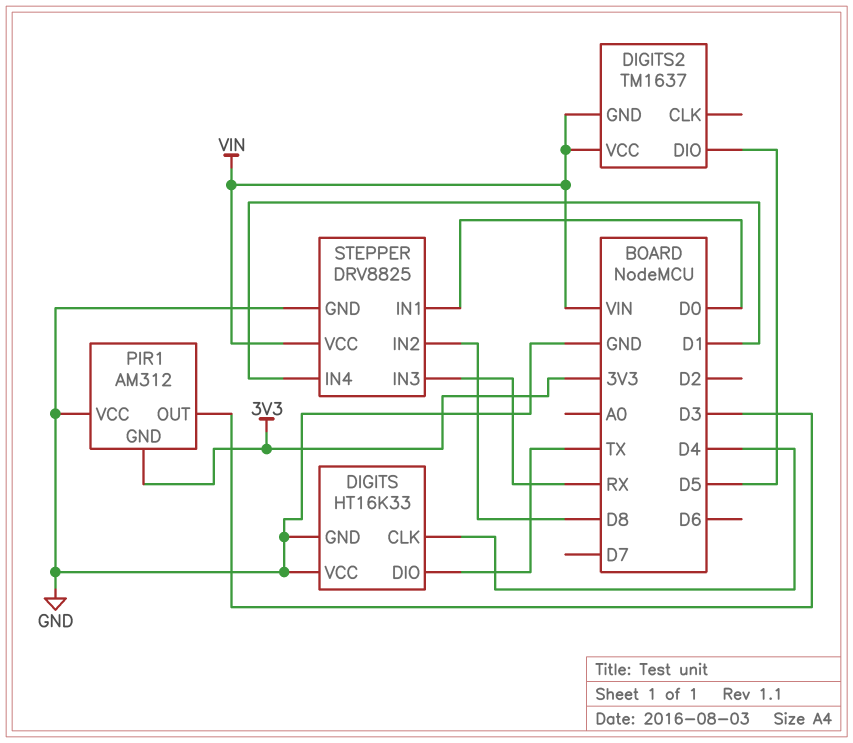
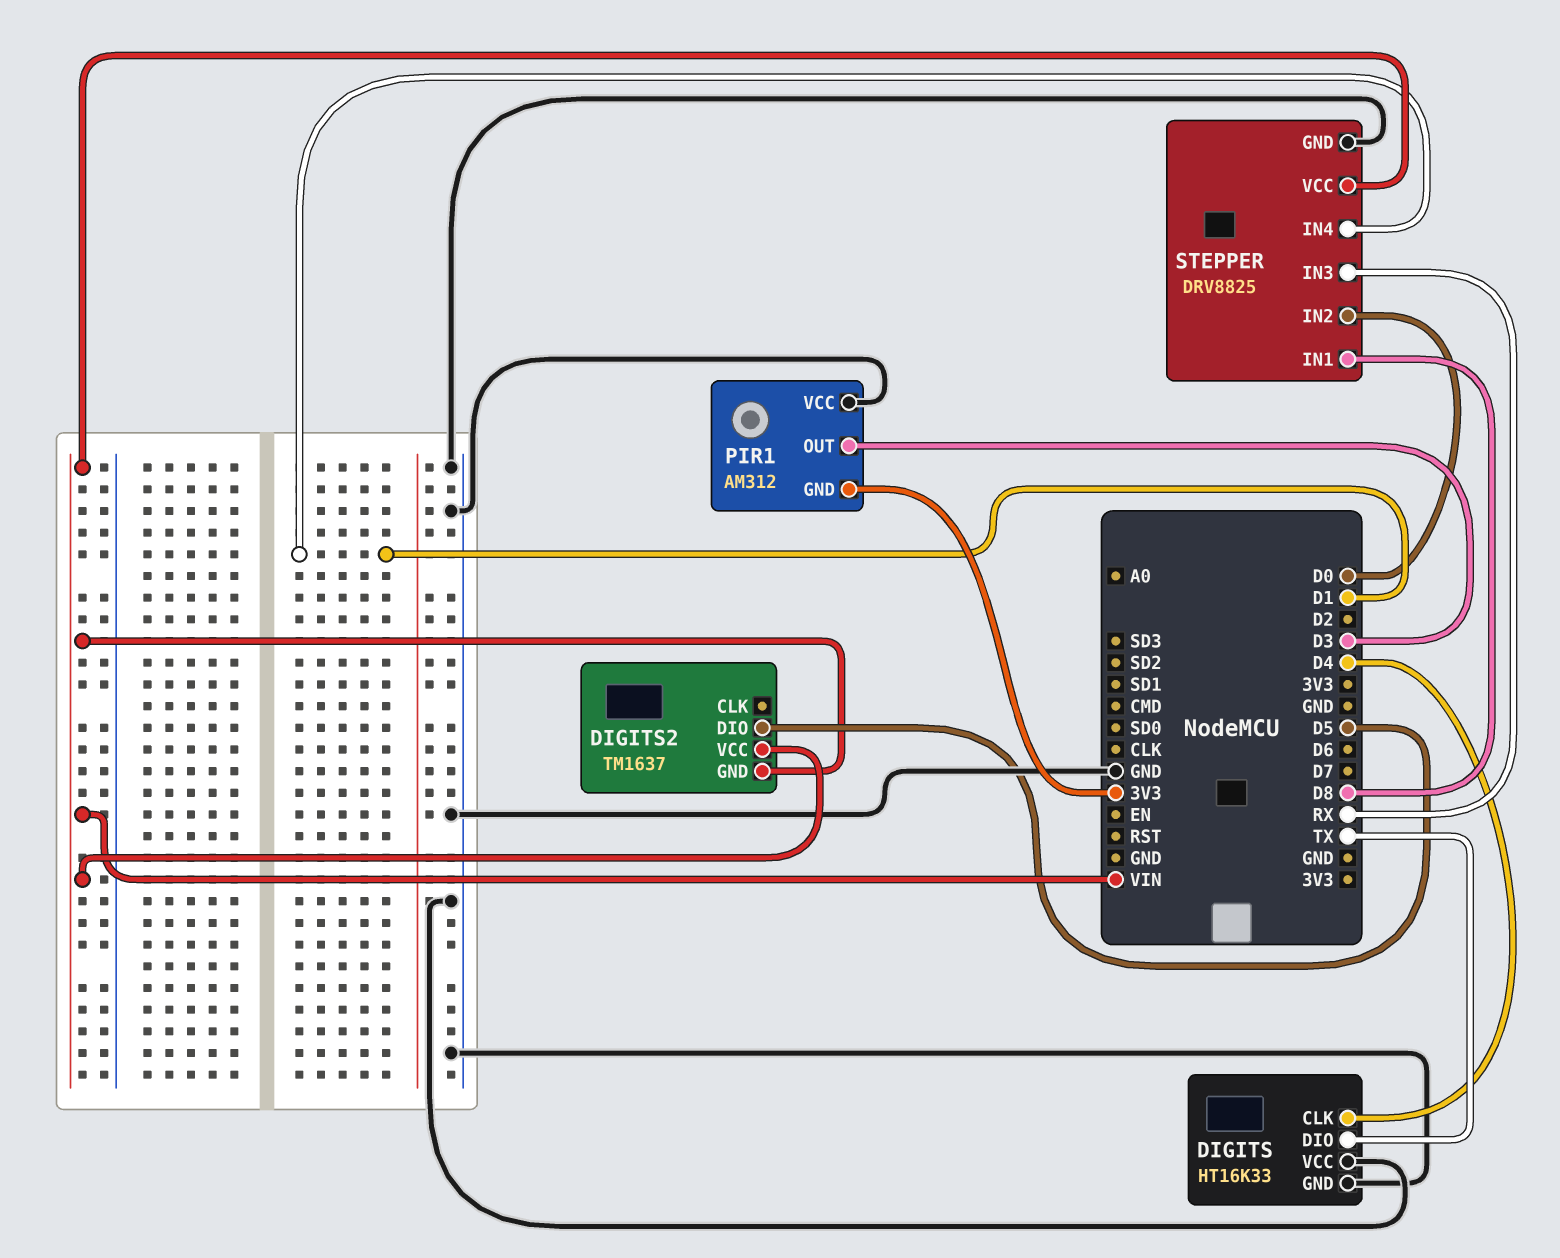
STEPPER pin IN1: D0 -> D8
STEPPER pin IN2: D8 -> D0

